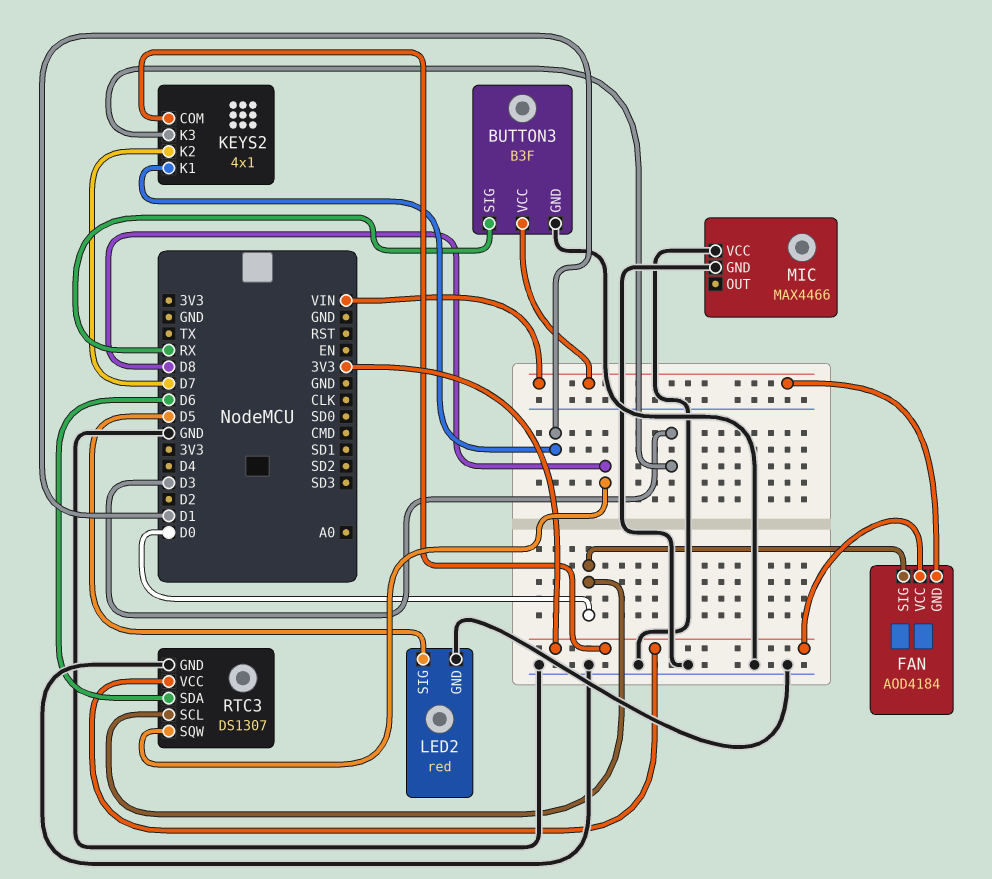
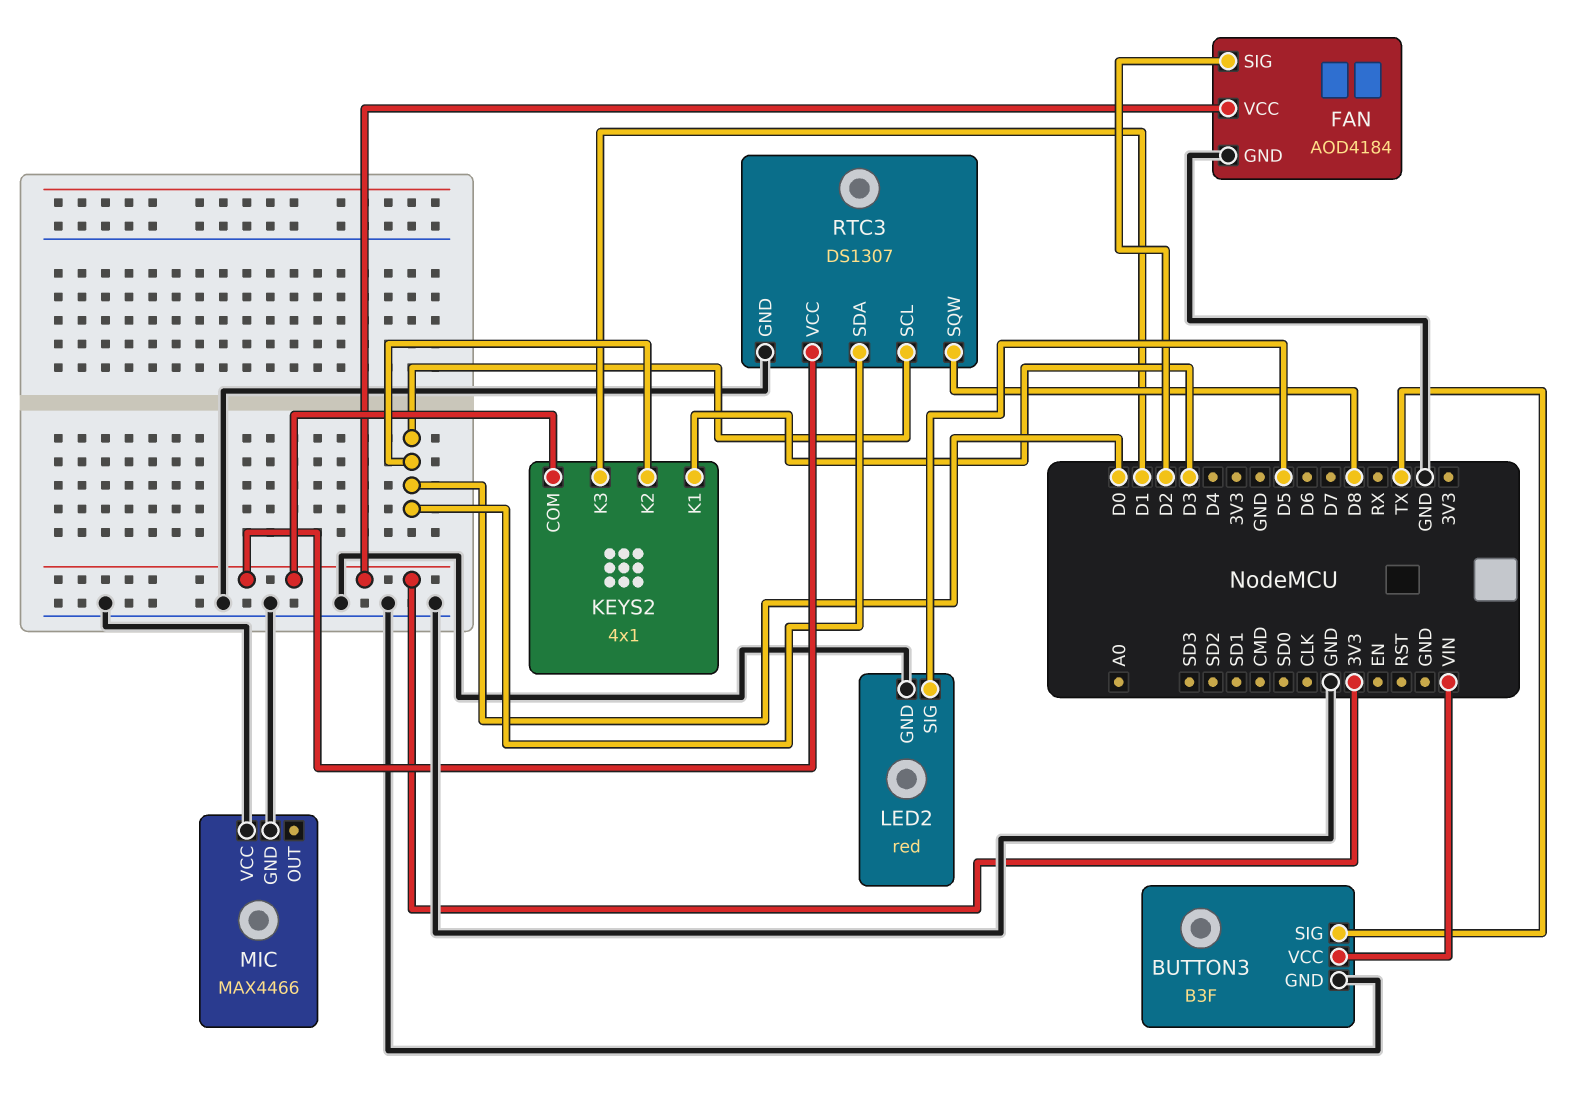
BUTTON3 pin SIG: RX -> TX
FAN pin GND: VIN -> GND
FAN pin SIG: D0 -> D2
KEYS2 pin K1: D1 -> D3
KEYS2 pin K2: D7 -> D0
KEYS2 pin K3: D3 -> D1
RTC3 pin SDA: D6 -> D0

